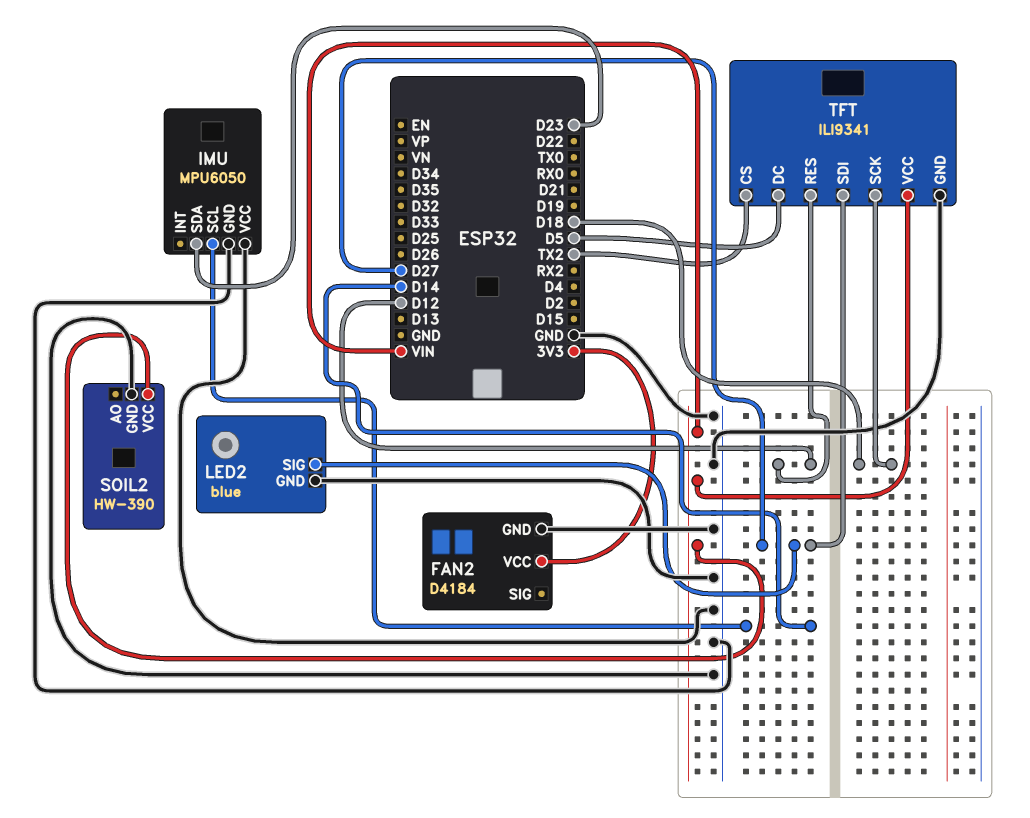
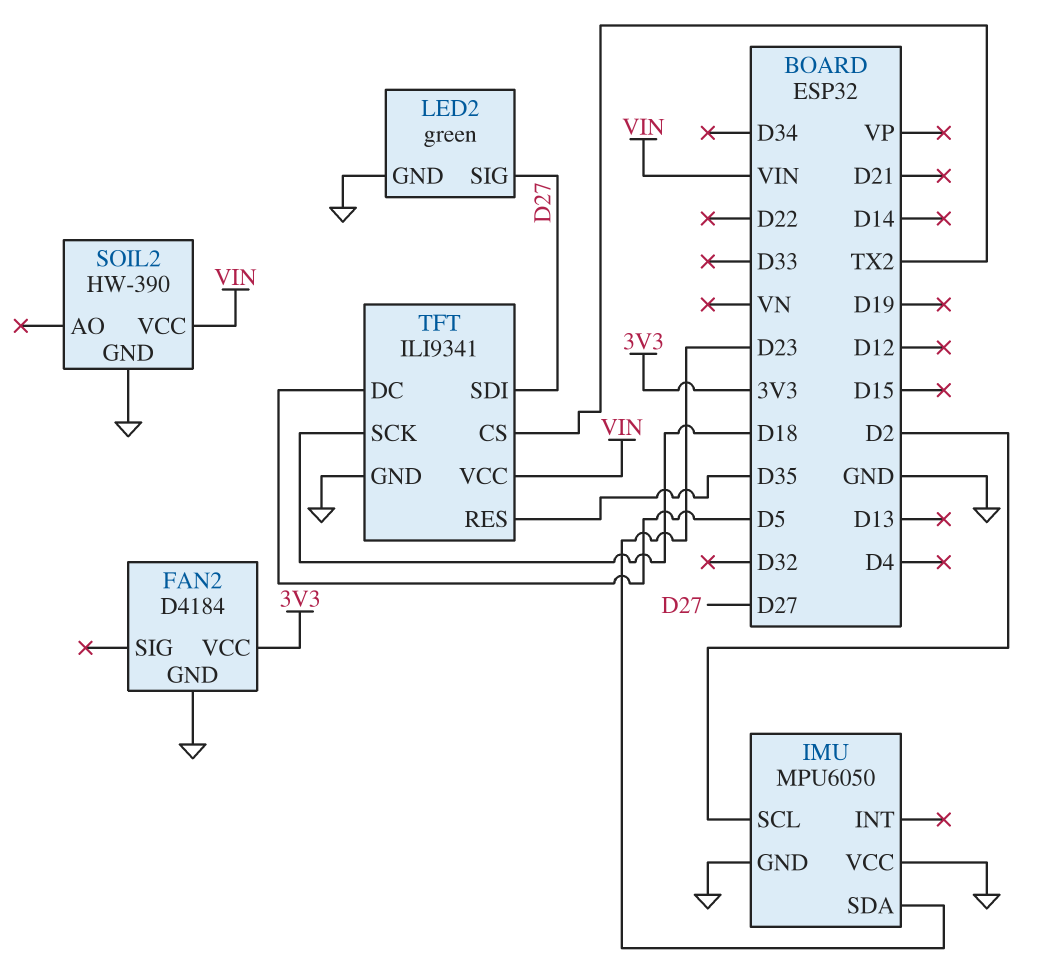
IMU pin SCL: D14 -> D2
LED2: blue -> green
TFT pin RES: D12 -> D35

